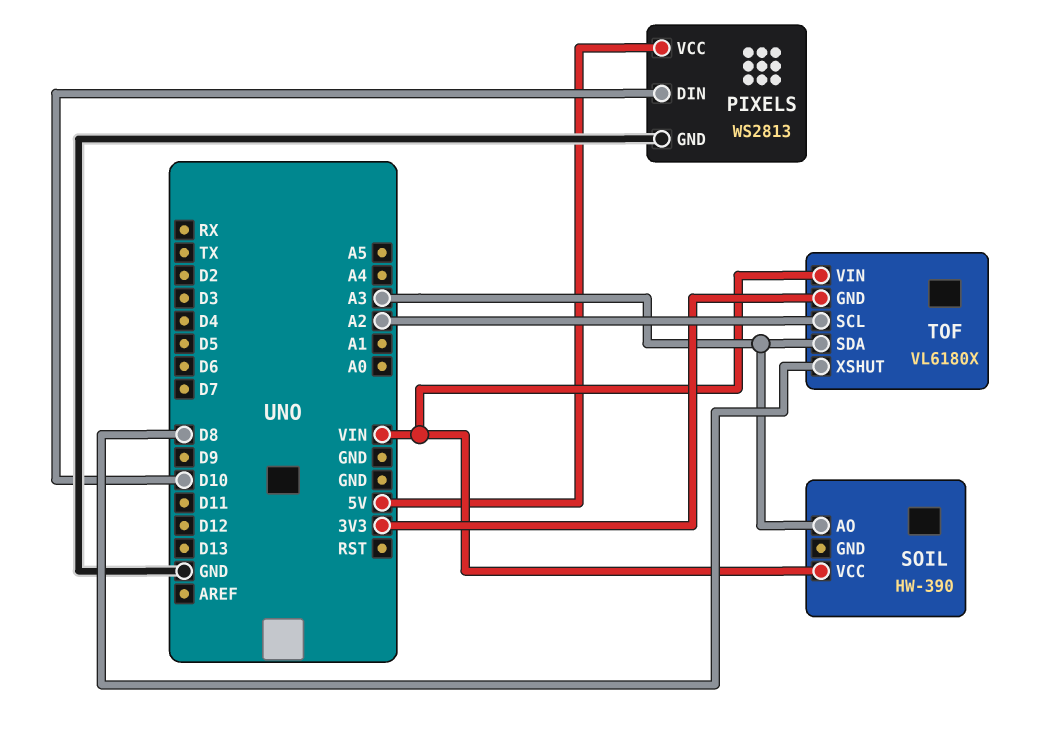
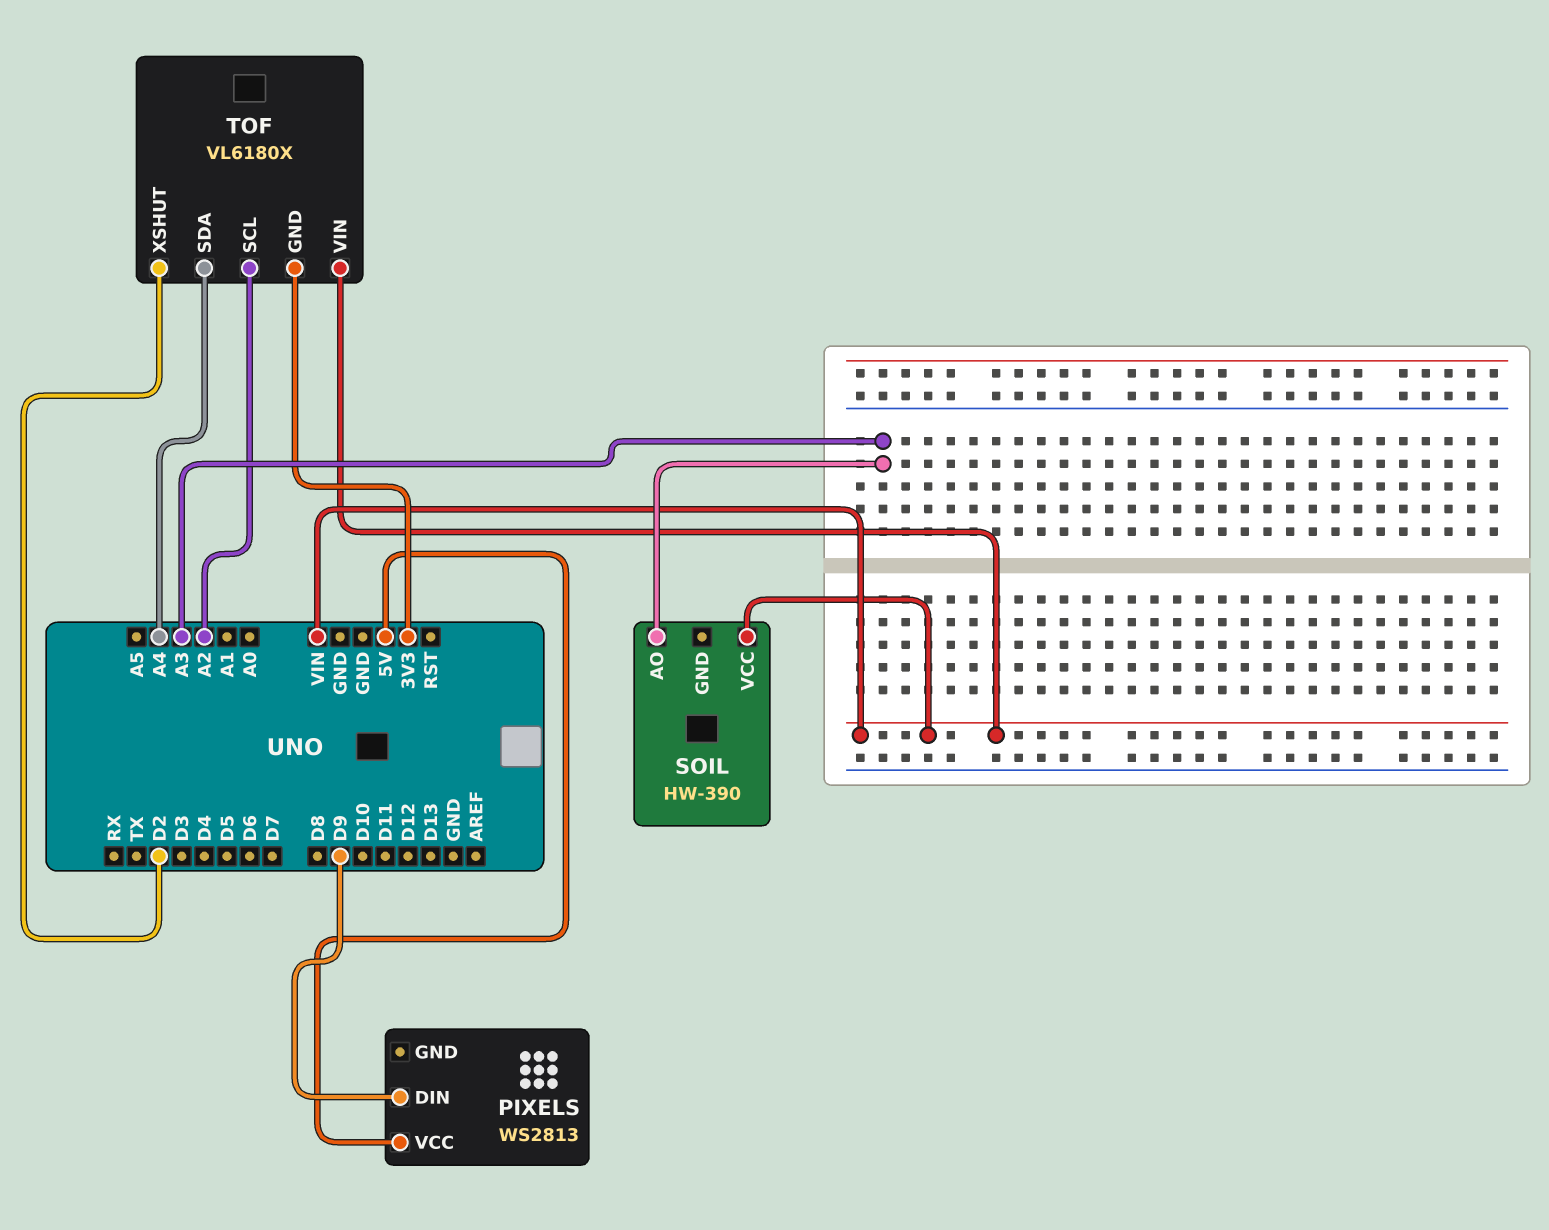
PIXELS pin DIN: D10 -> D9
PIXELS pin GND: GND -> none
TOF pin SDA: A3 -> A4
TOF pin XSHUT: D8 -> D2

